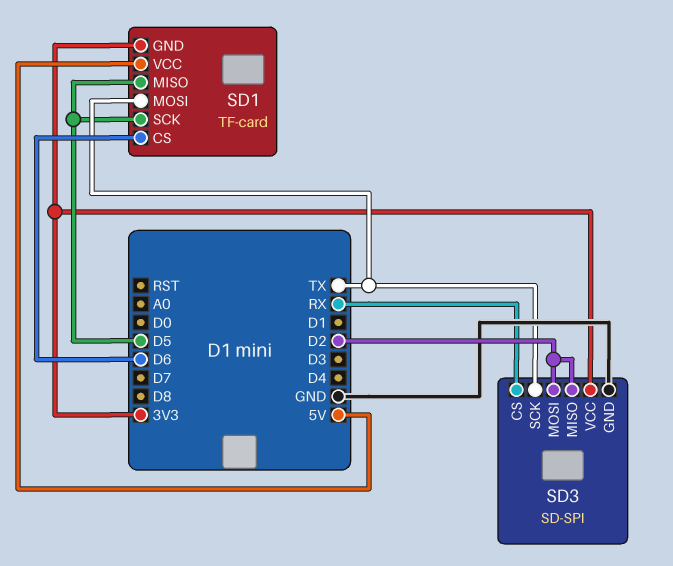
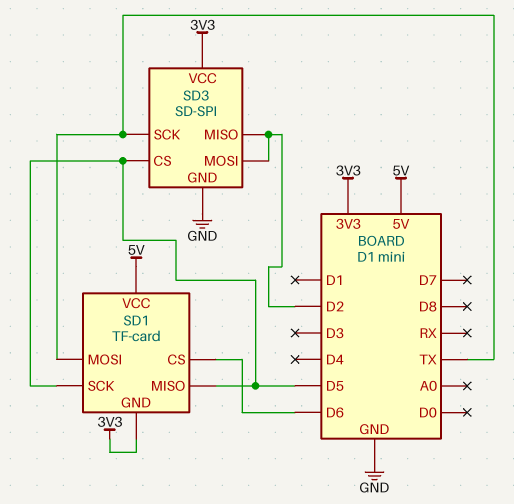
SD3 pin CS: RX -> D5

